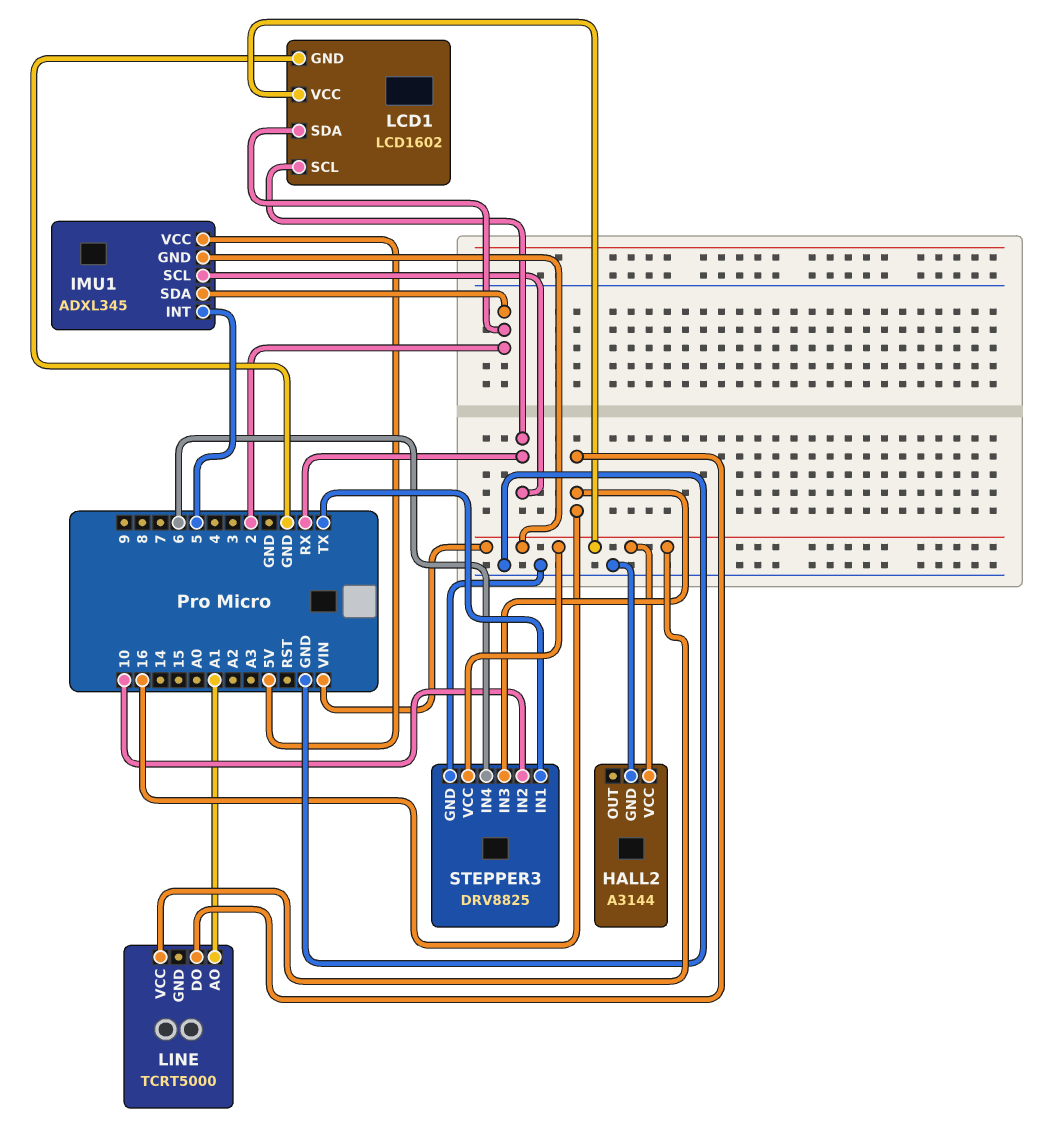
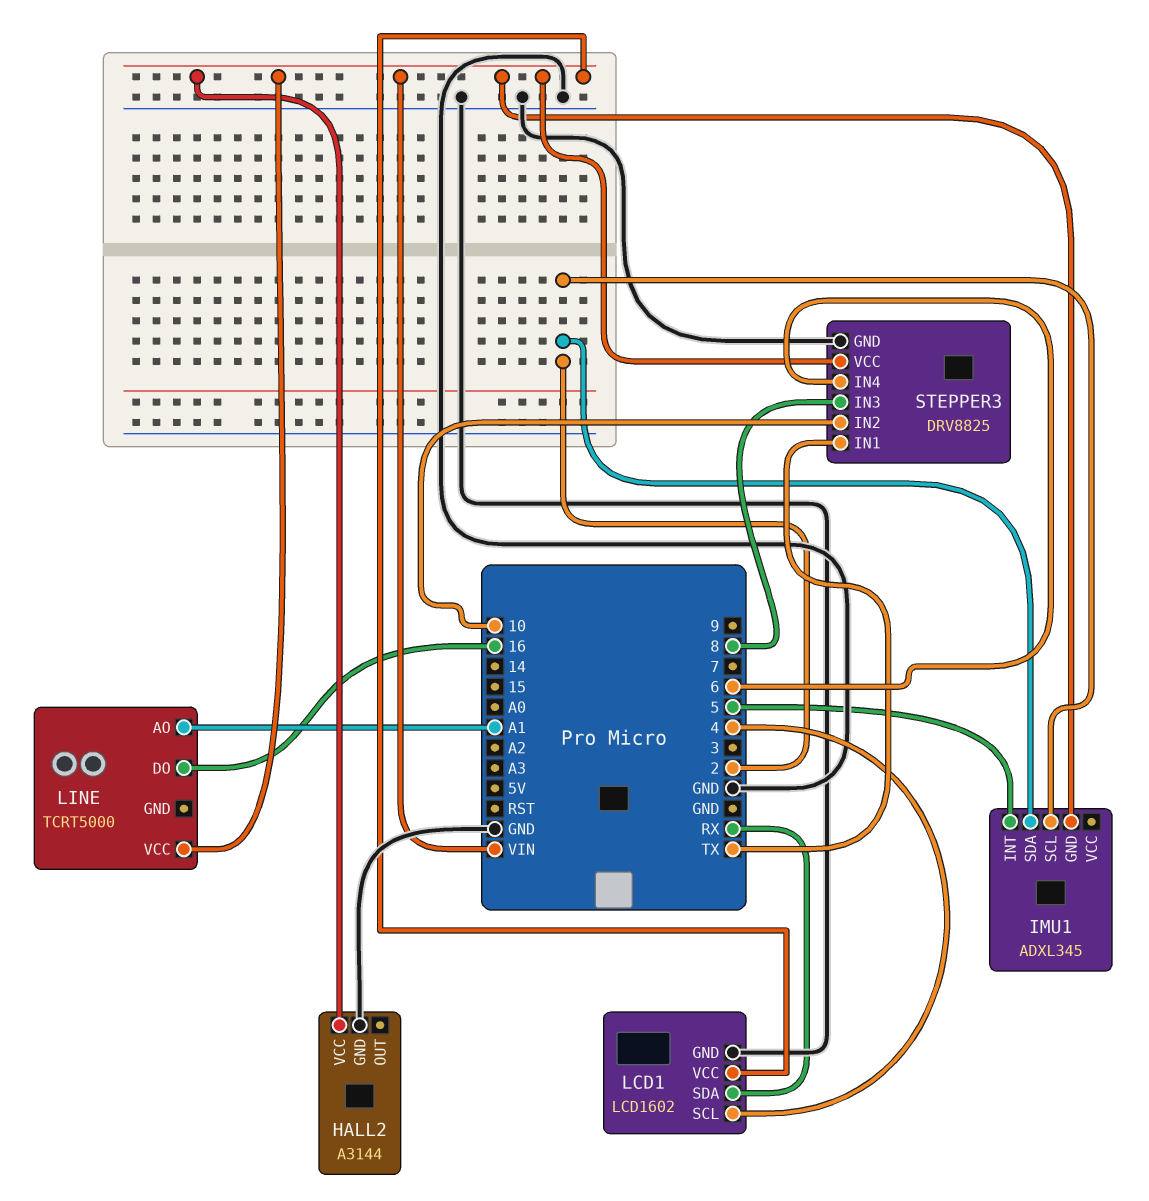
IMU1 pin SCL: RX -> 2
IMU1 pin VCC: 5V -> none
LCD1 pin SCL: RX -> 4
LCD1 pin SDA: 2 -> RX
STEPPER3 pin IN3: 16 -> 8

